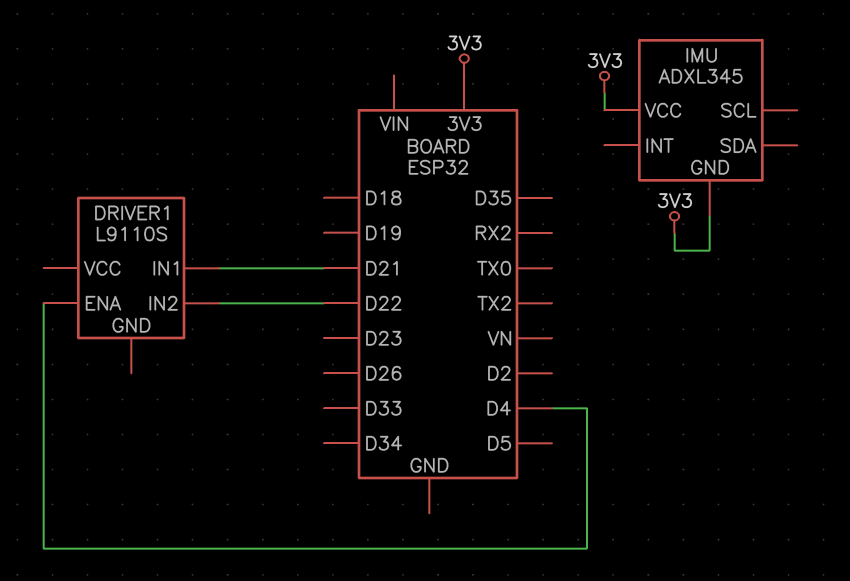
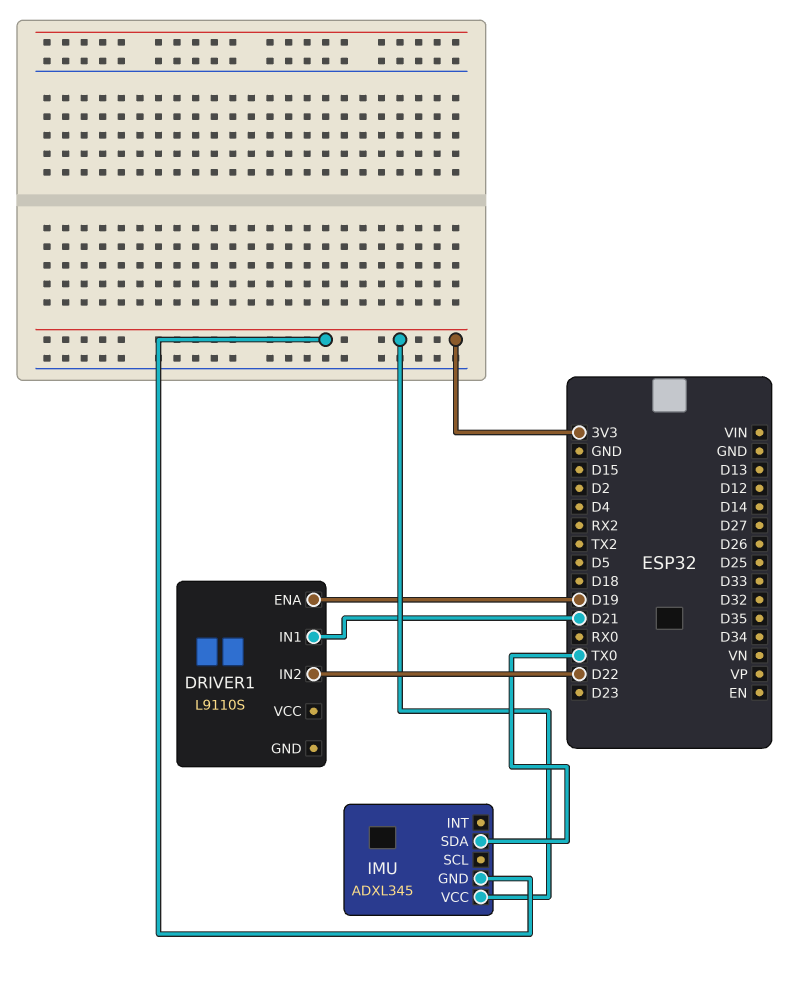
DRIVER1 pin ENA: D4 -> D19
IMU pin SDA: none -> TX0

